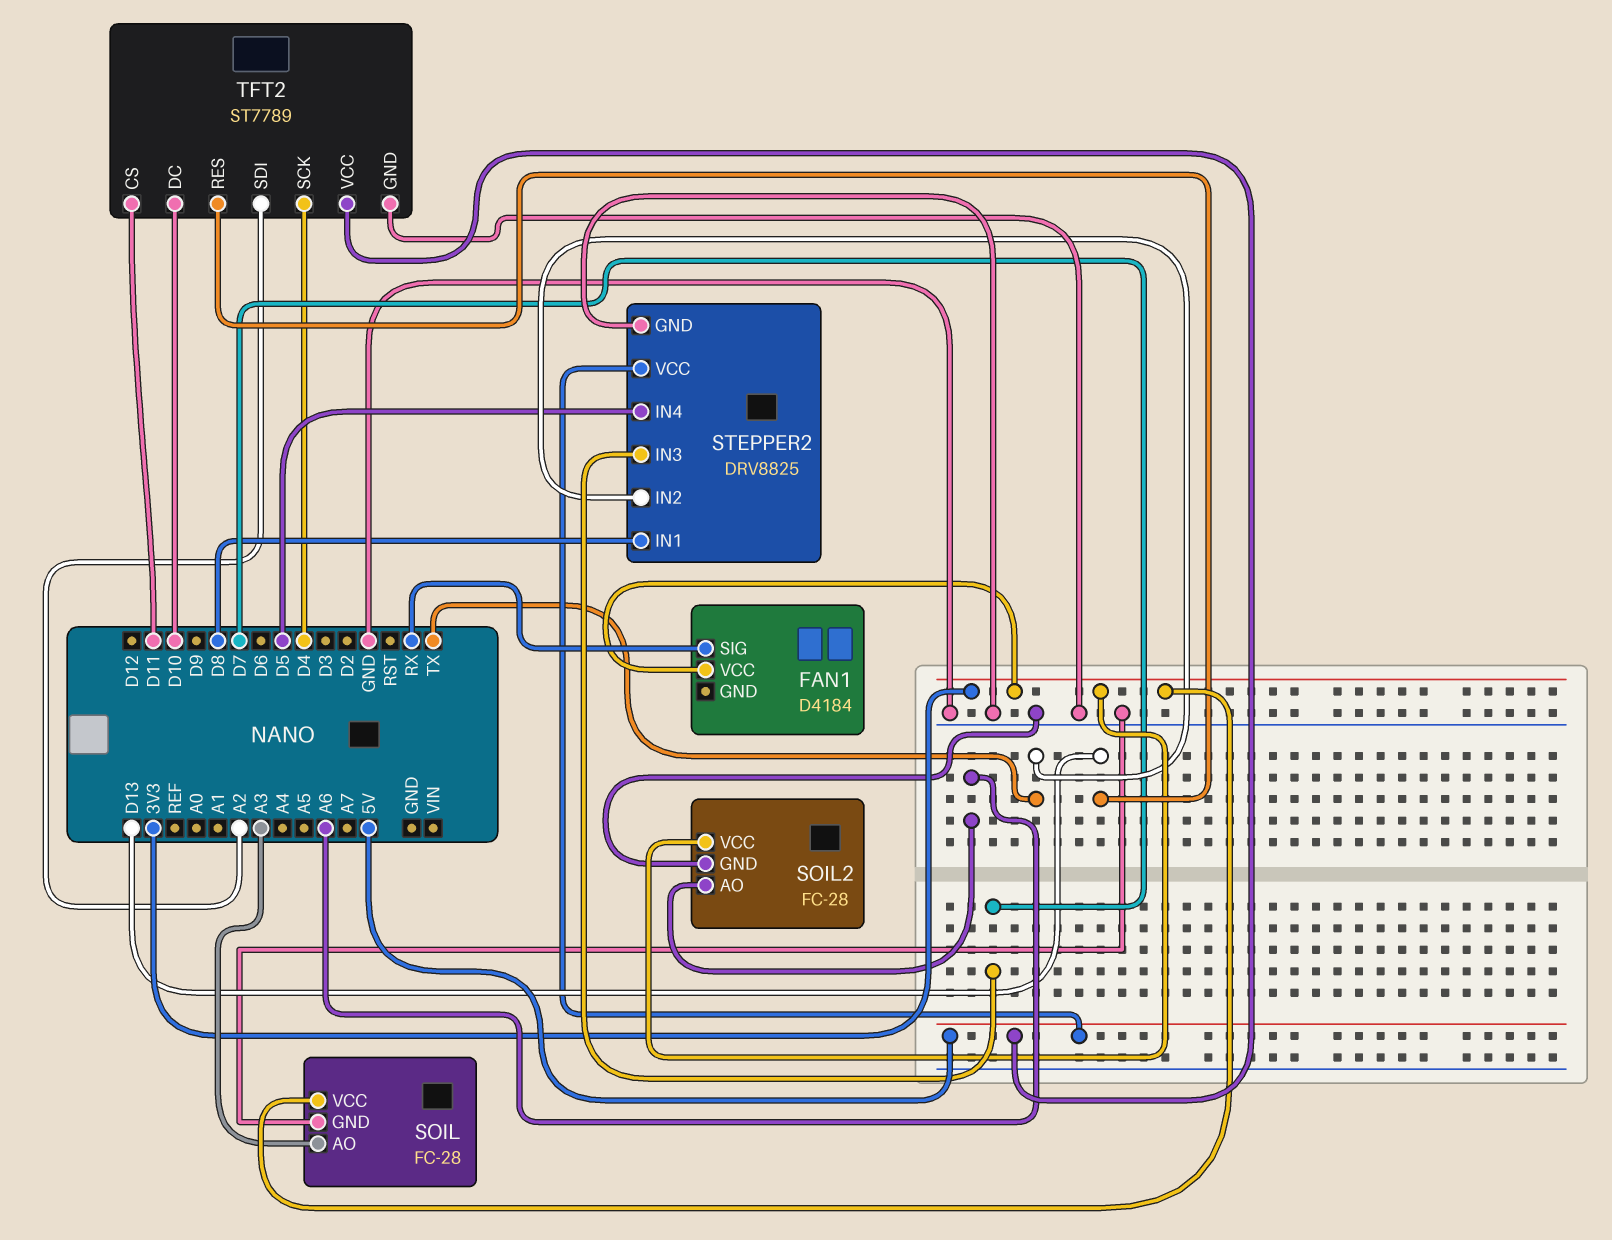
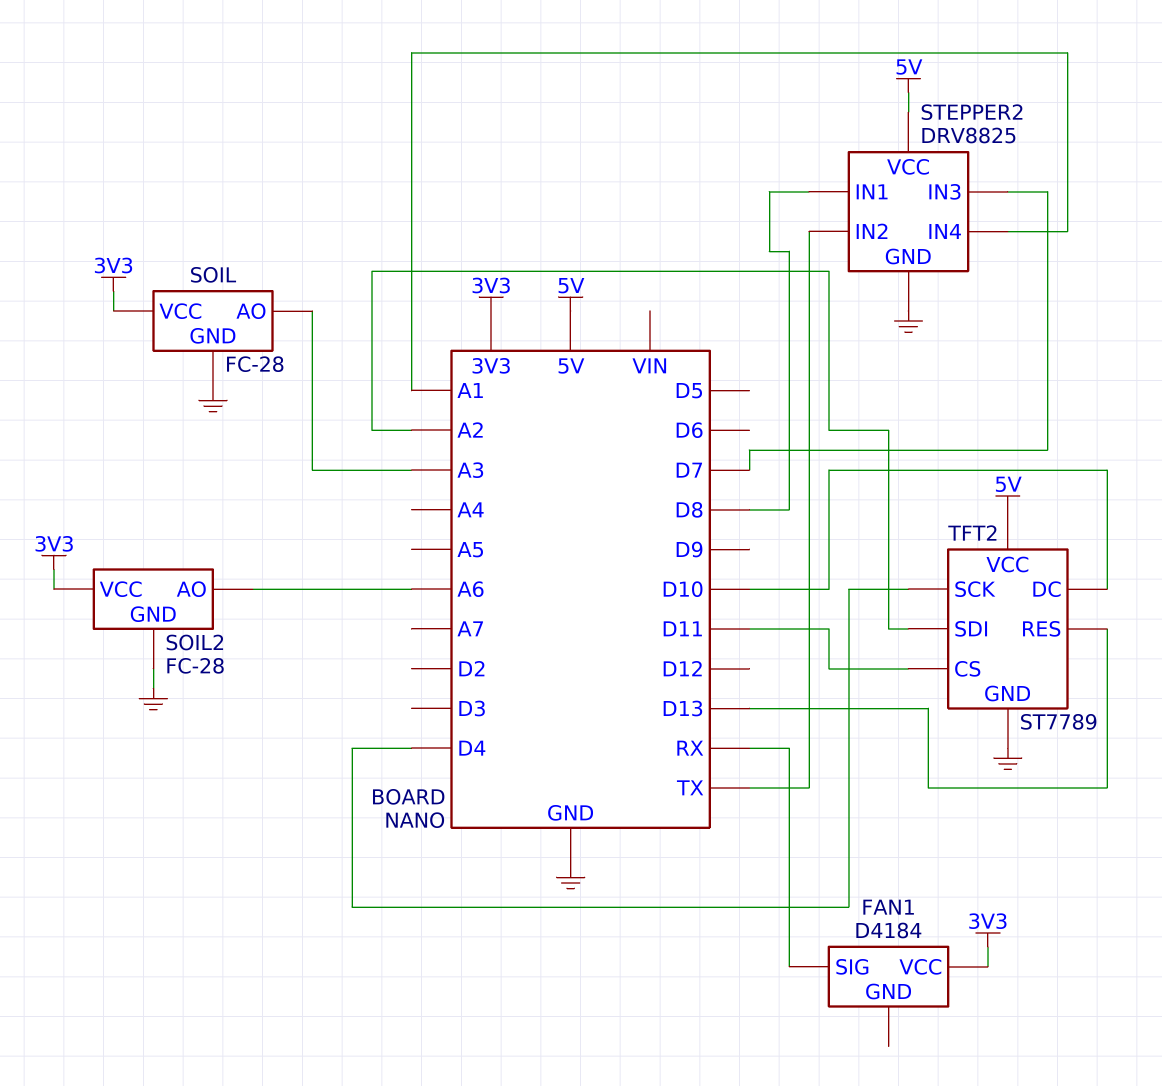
STEPPER2 pin IN4: D5 -> A1

